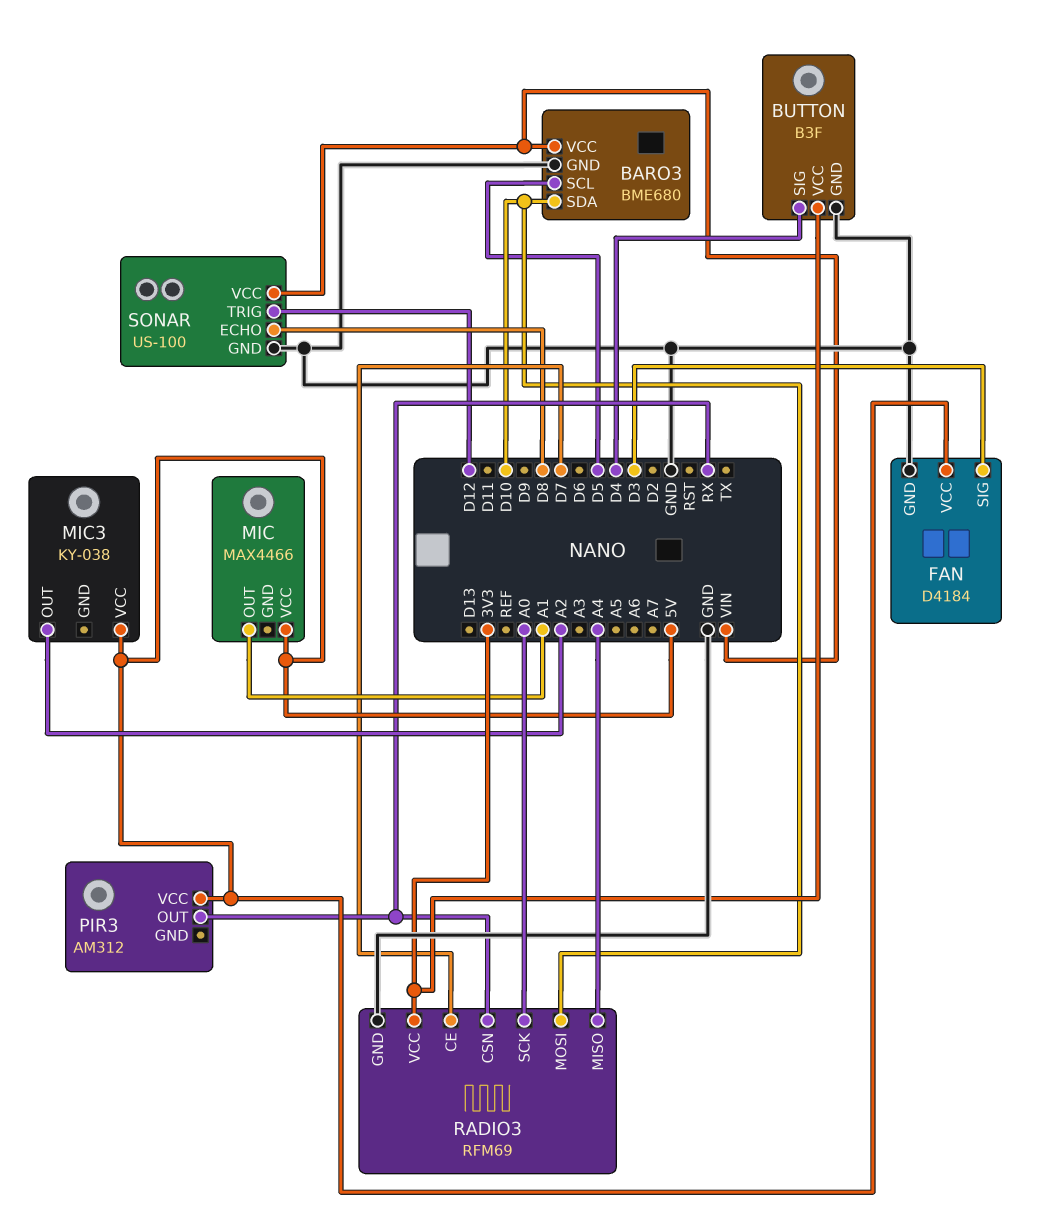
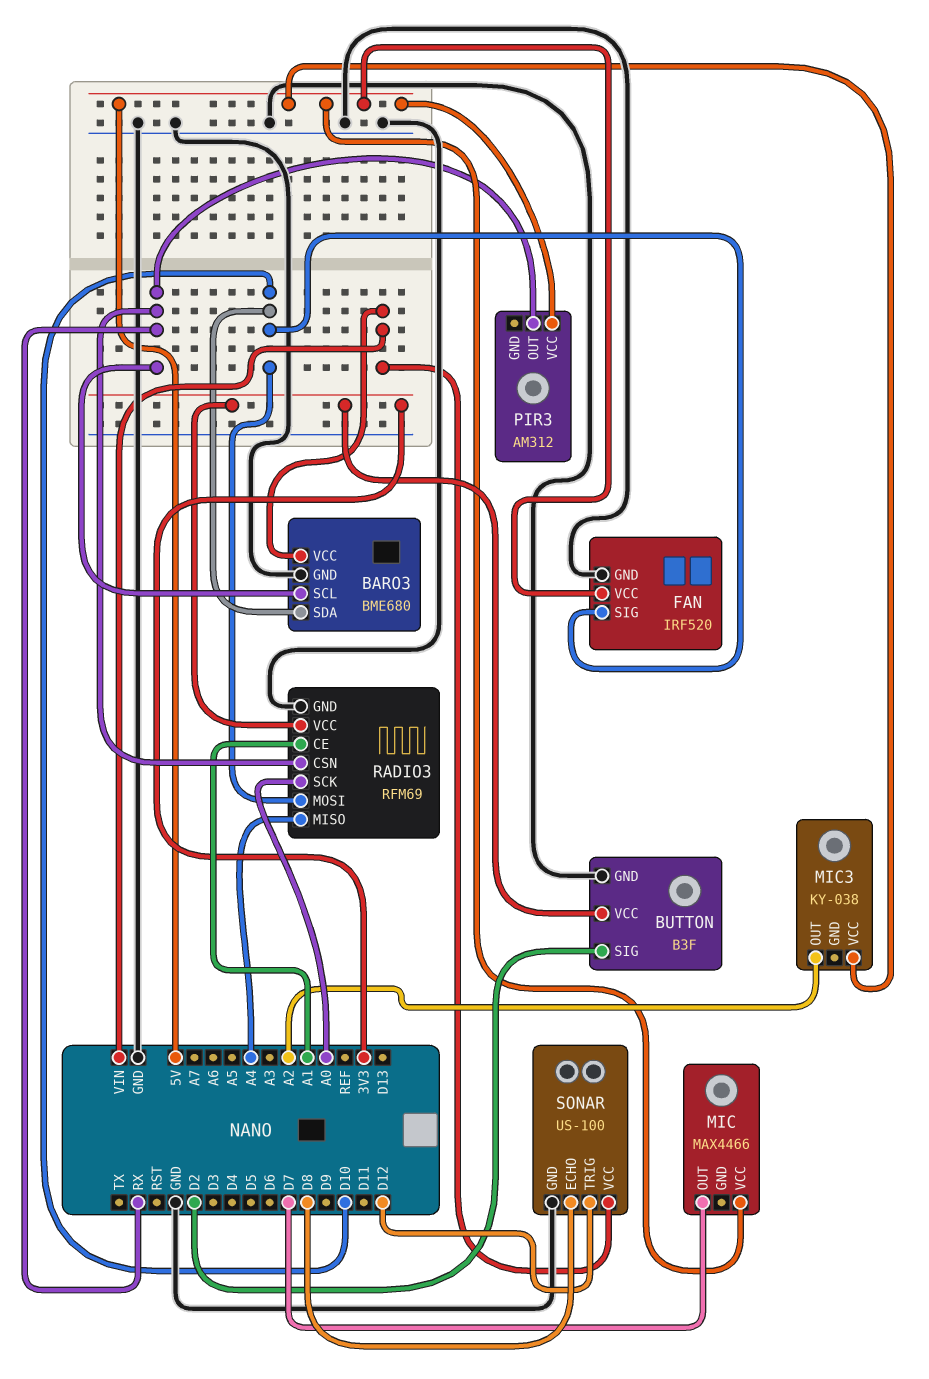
BARO3 pin SCL: D5 -> RX
BUTTON pin SIG: D4 -> D2
FAN: D4184 -> IRF520
FAN pin SIG: D3 -> D10
MIC pin OUT: A1 -> D7
RADIO3 pin CE: D7 -> A1

